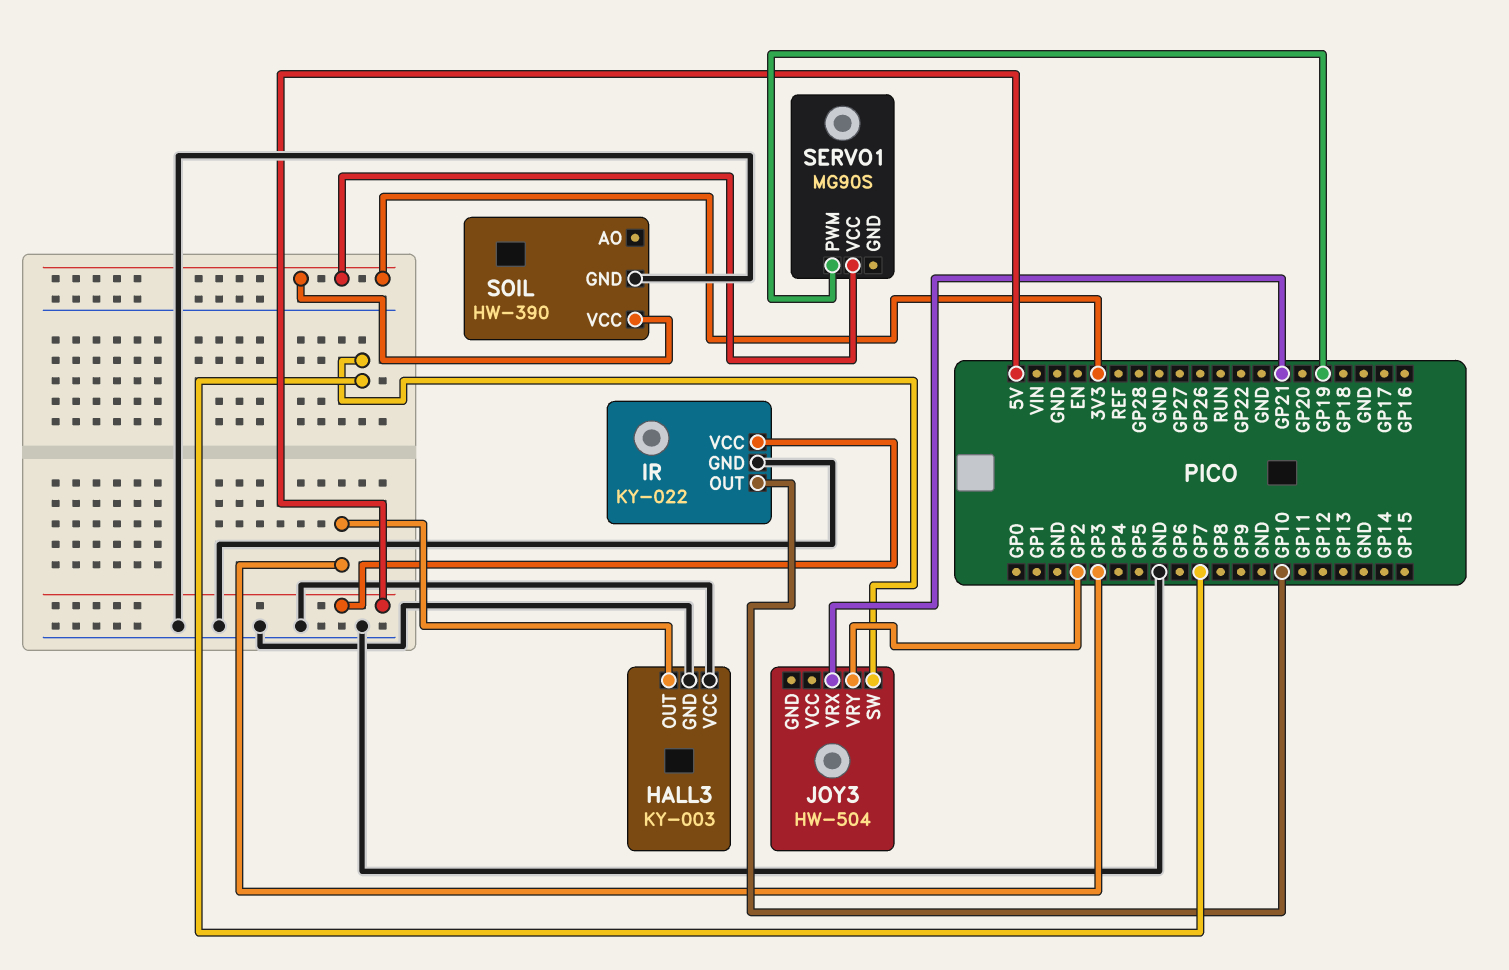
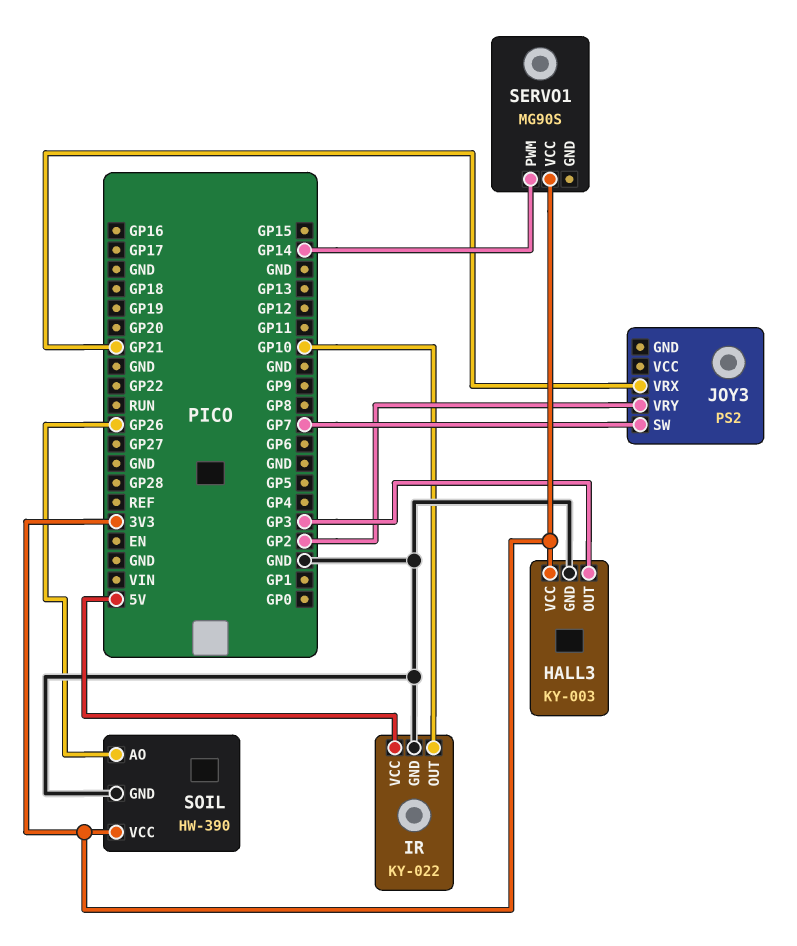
HALL3 pin VCC: GND -> 3V3
JOY3: HW-504 -> PS2
SERVO1 pin PWM: GP19 -> GP14
SOIL pin AO: none -> GP26

